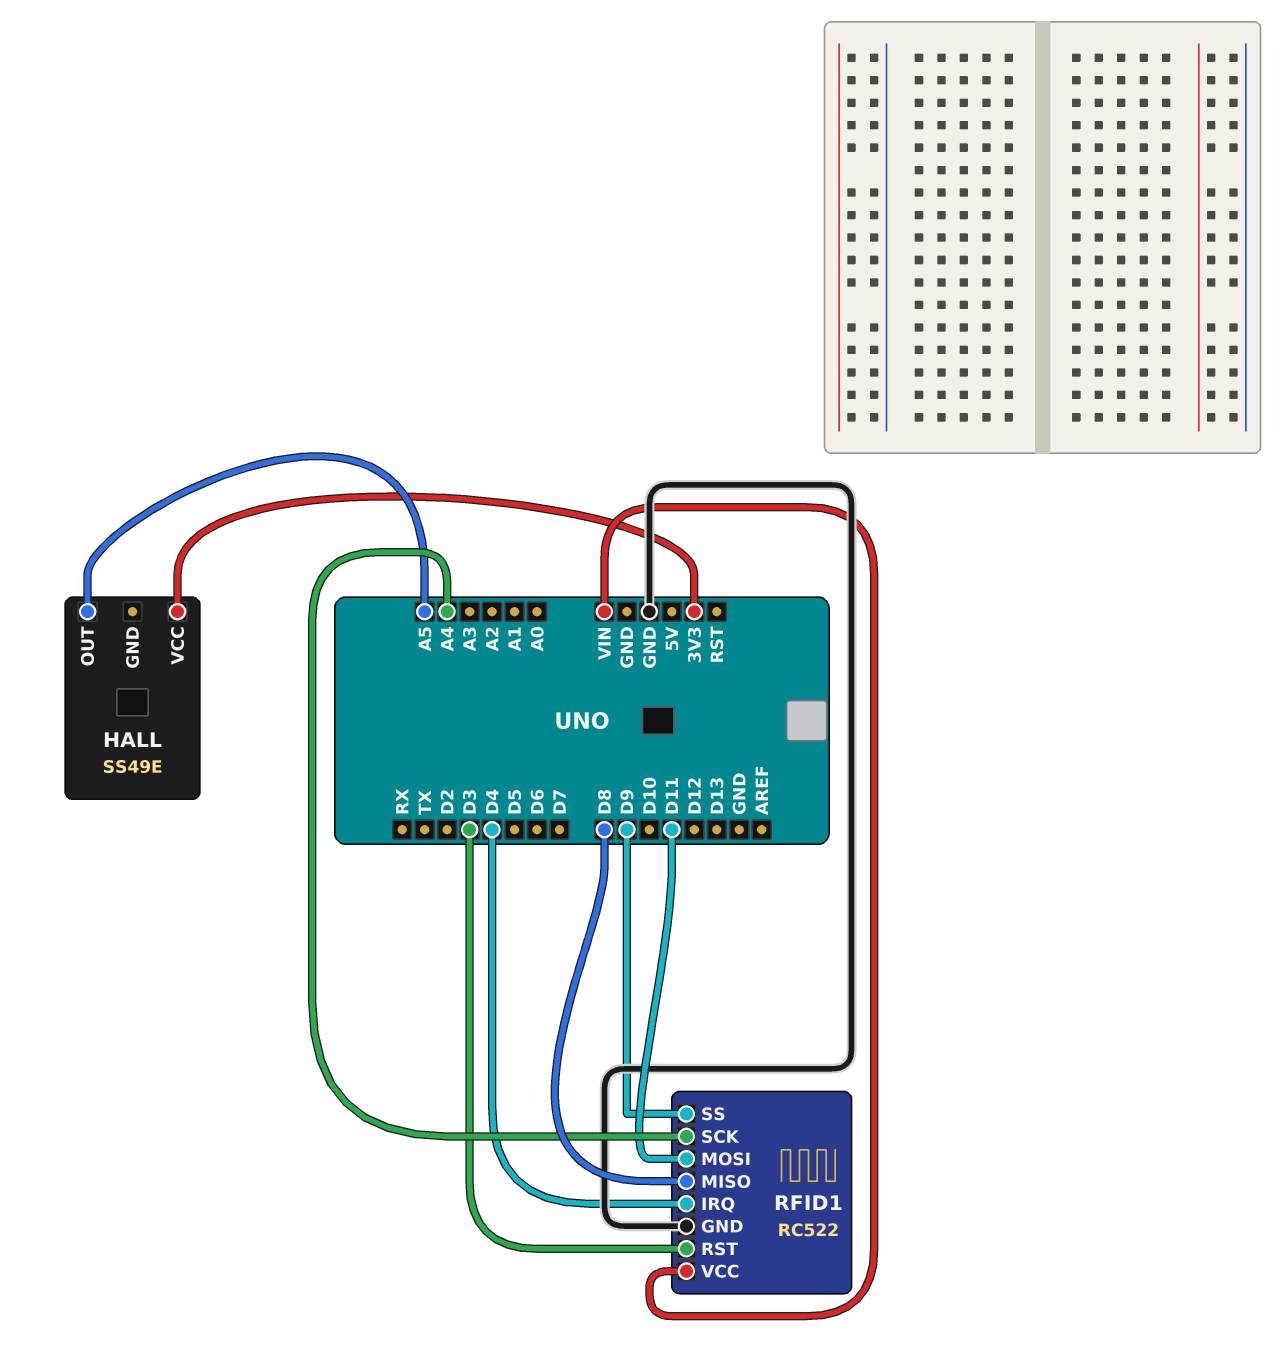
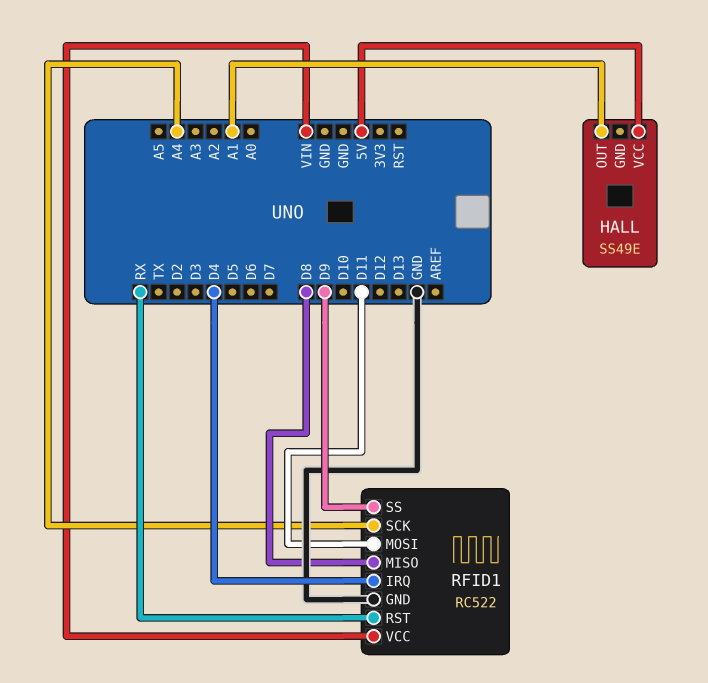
HALL pin OUT: A5 -> A1
HALL pin VCC: 3V3 -> 5V
RFID1 pin RST: D3 -> RX

